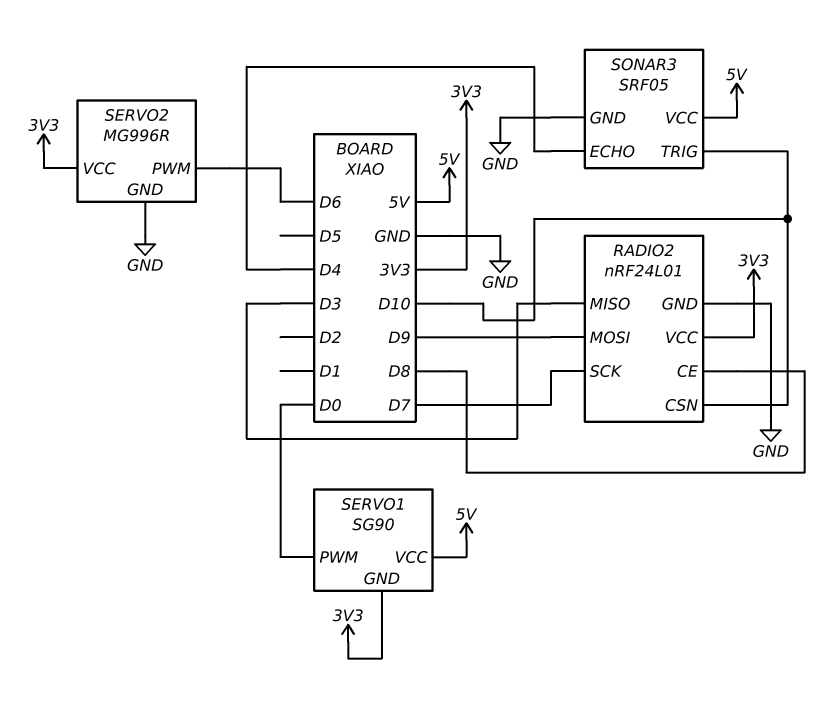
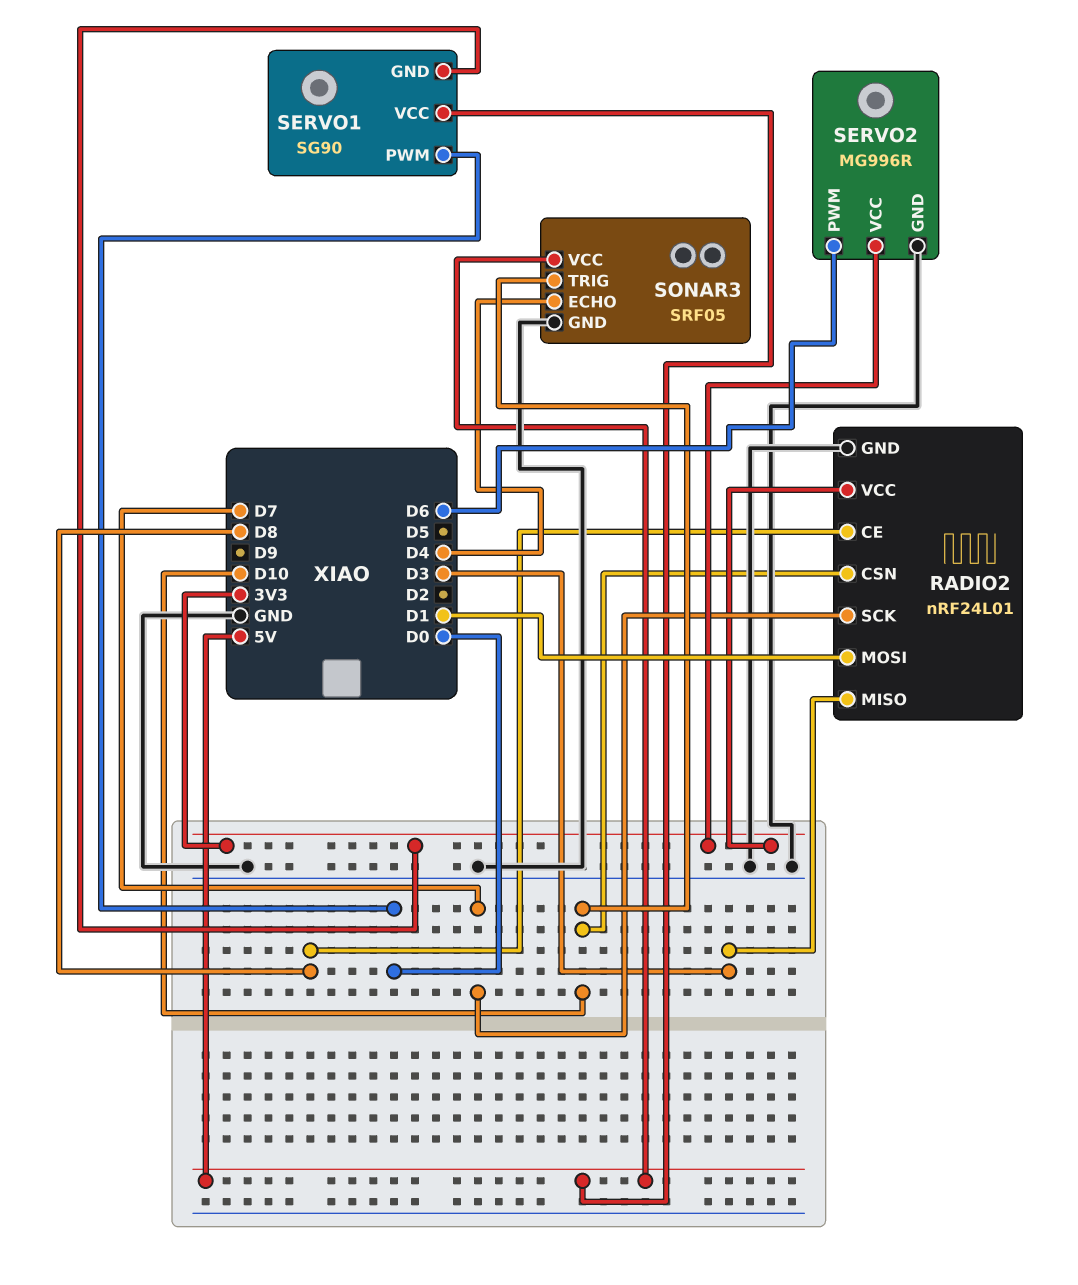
RADIO2 pin MOSI: D9 -> D1

